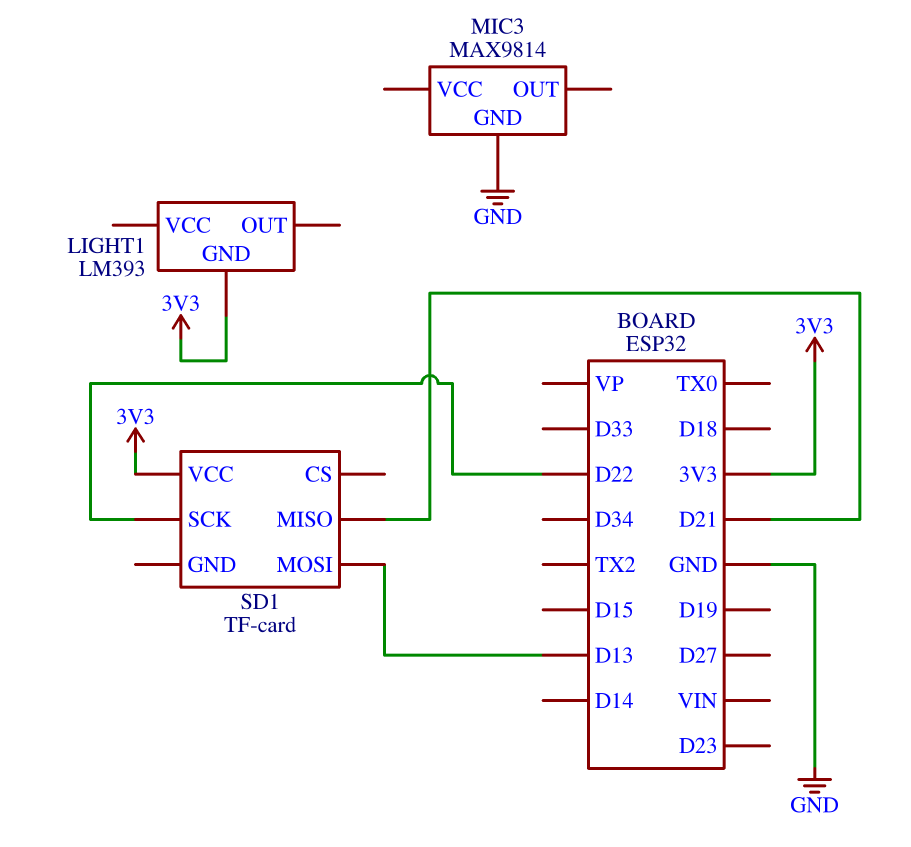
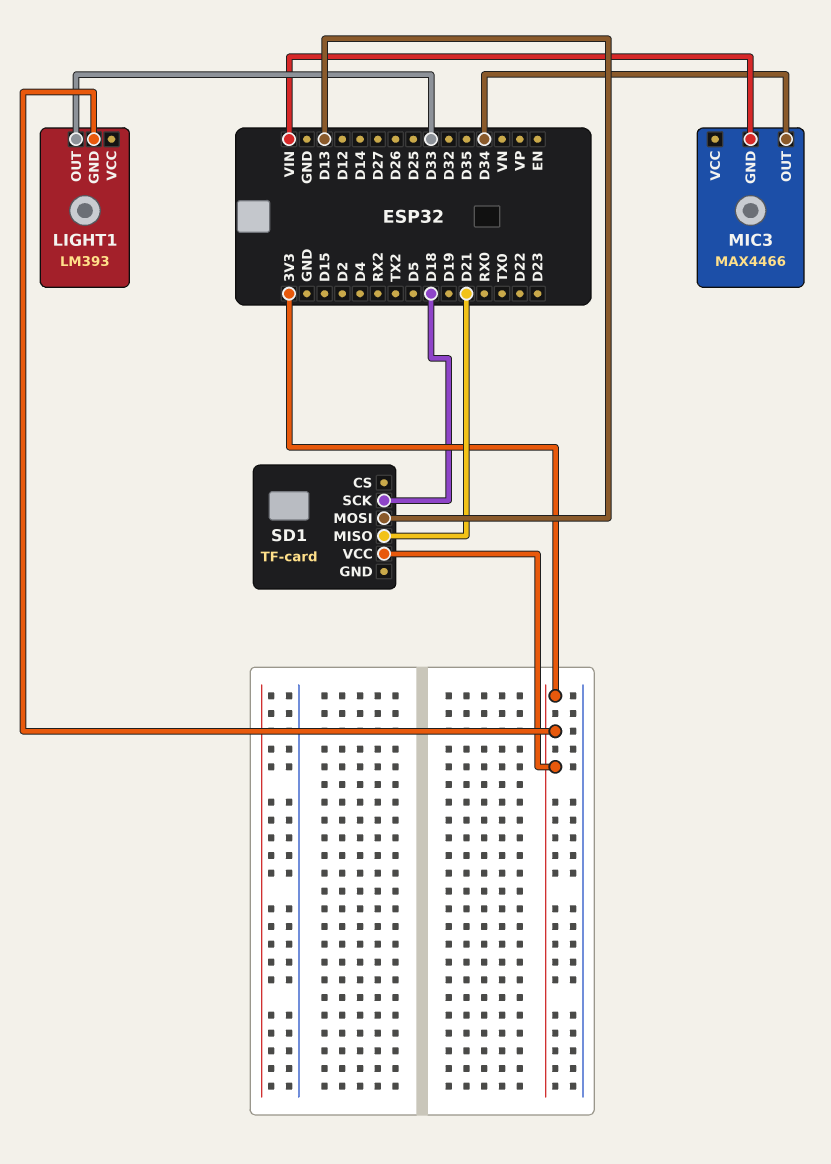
LIGHT1 pin OUT: none -> D33
MIC3: MAX9814 -> MAX4466
MIC3 pin GND: GND -> VIN
MIC3 pin OUT: none -> D34
SD1 pin SCK: D22 -> D18

